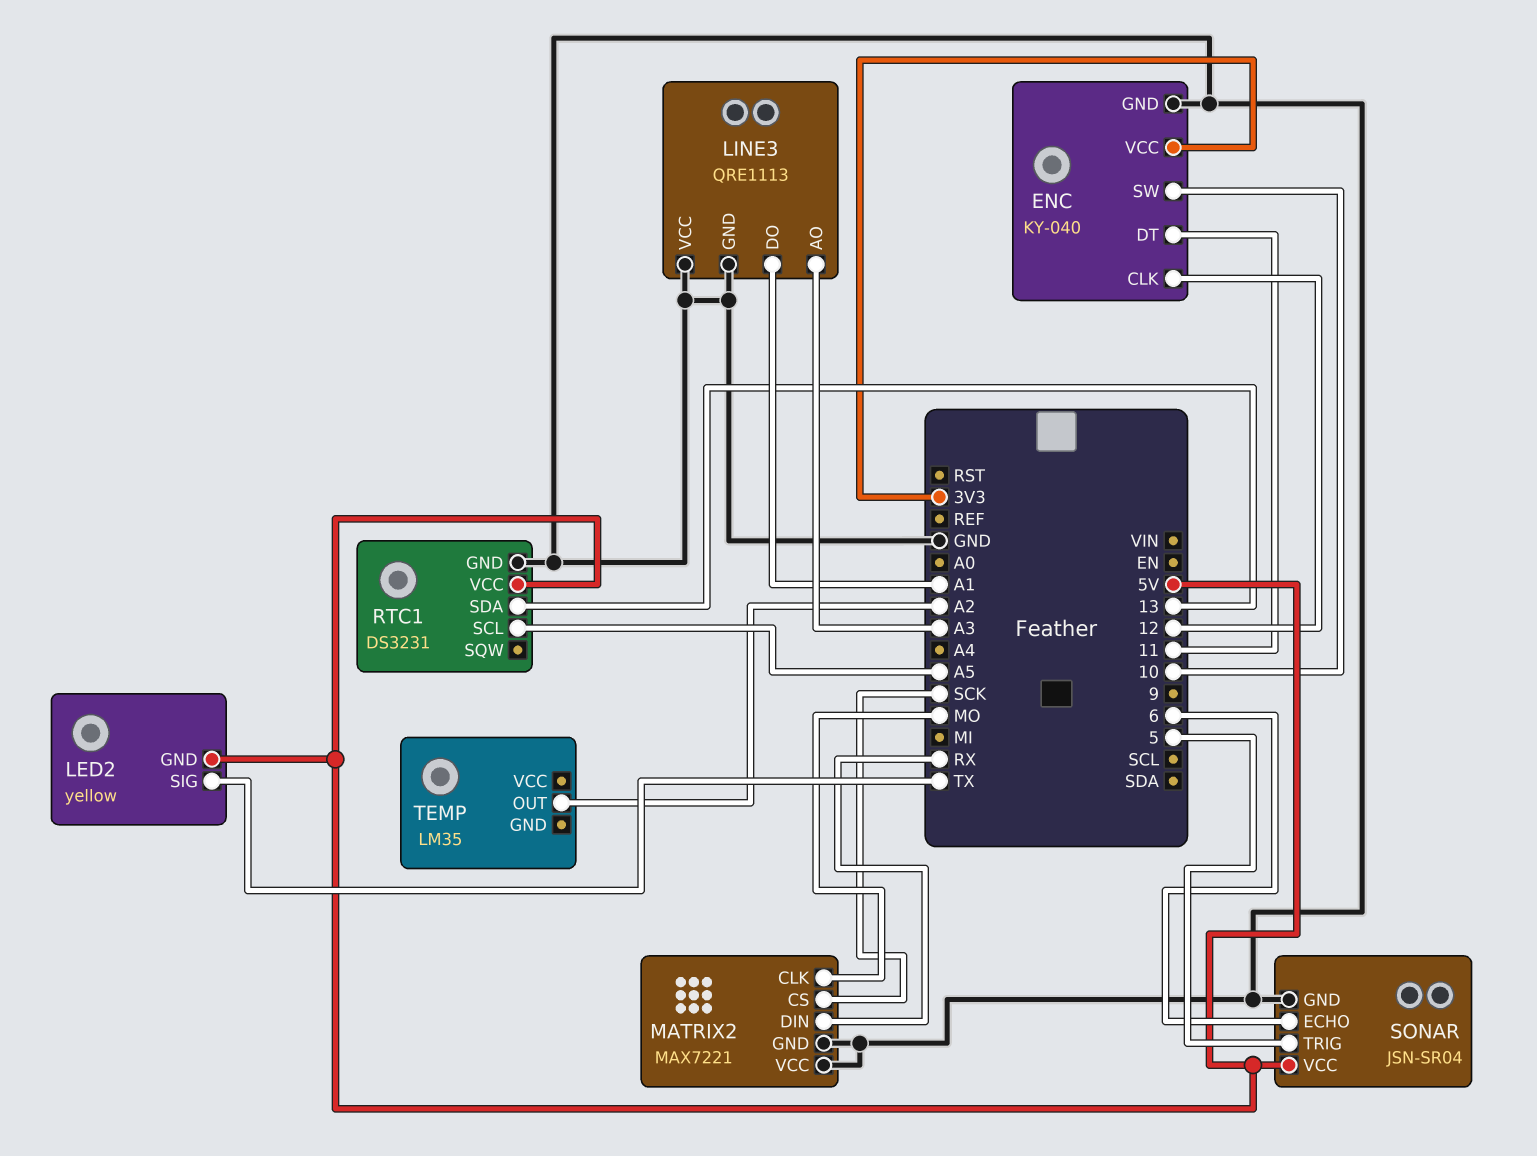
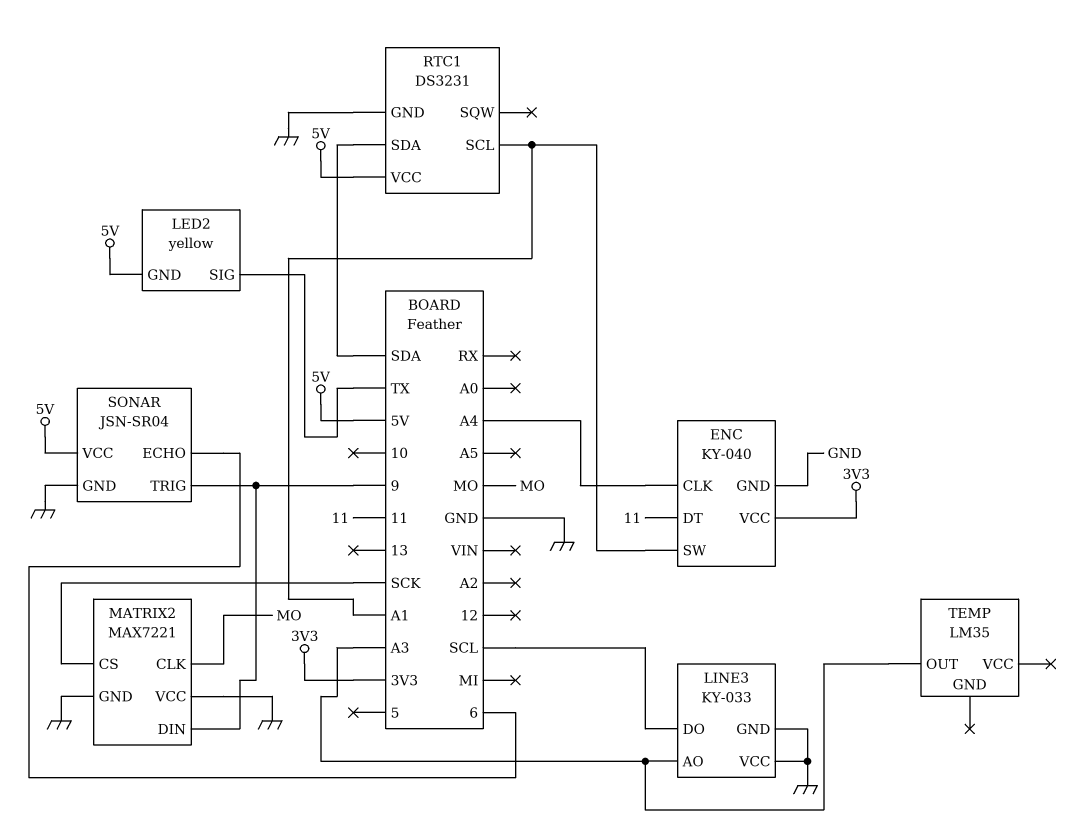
ENC pin CLK: 12 -> A4
ENC pin SW: 10 -> A1
LINE3: QRE1113 -> KY-033
LINE3 pin DO: A1 -> SCL
MATRIX2 pin DIN: RX -> 9
RTC1 pin SCL: A5 -> A1
RTC1 pin SDA: 13 -> SDA
SONAR pin TRIG: 5 -> 9
TEMP pin OUT: A2 -> A3

